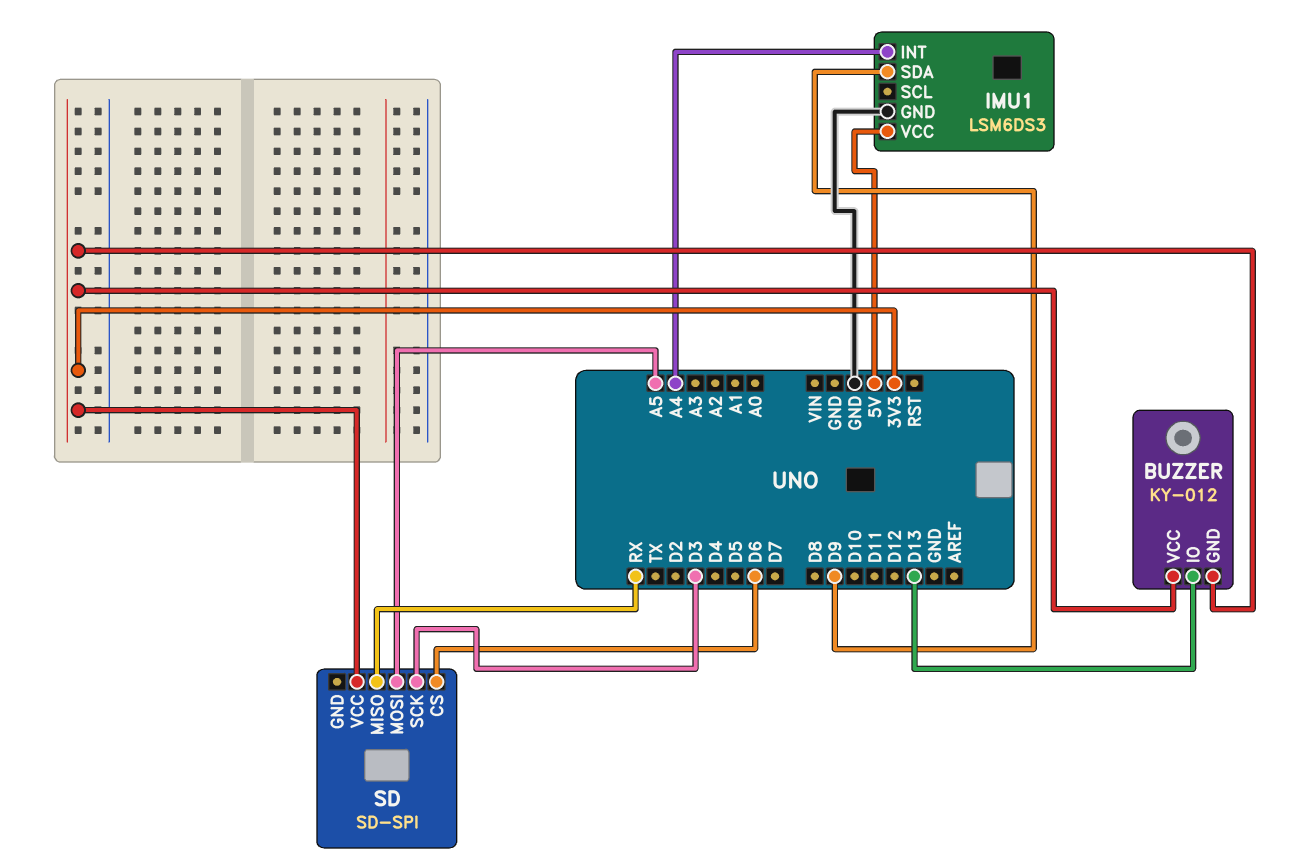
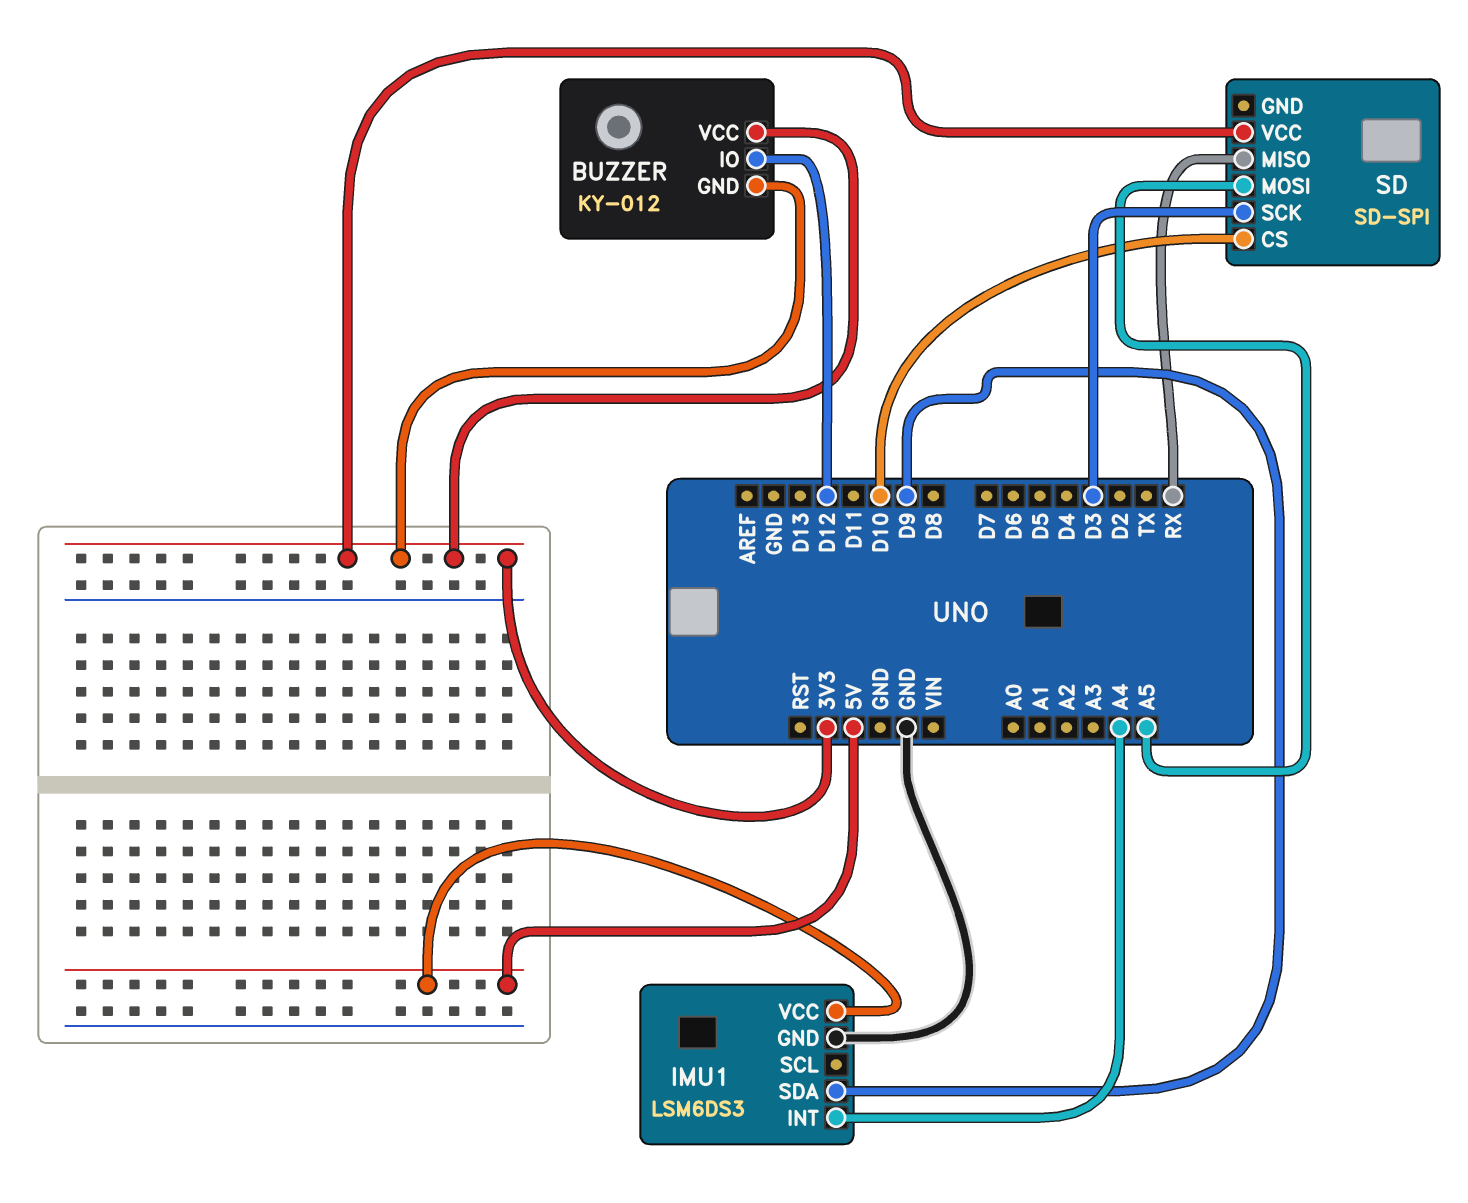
BUZZER pin IO: D13 -> D12
SD pin CS: D6 -> D10

